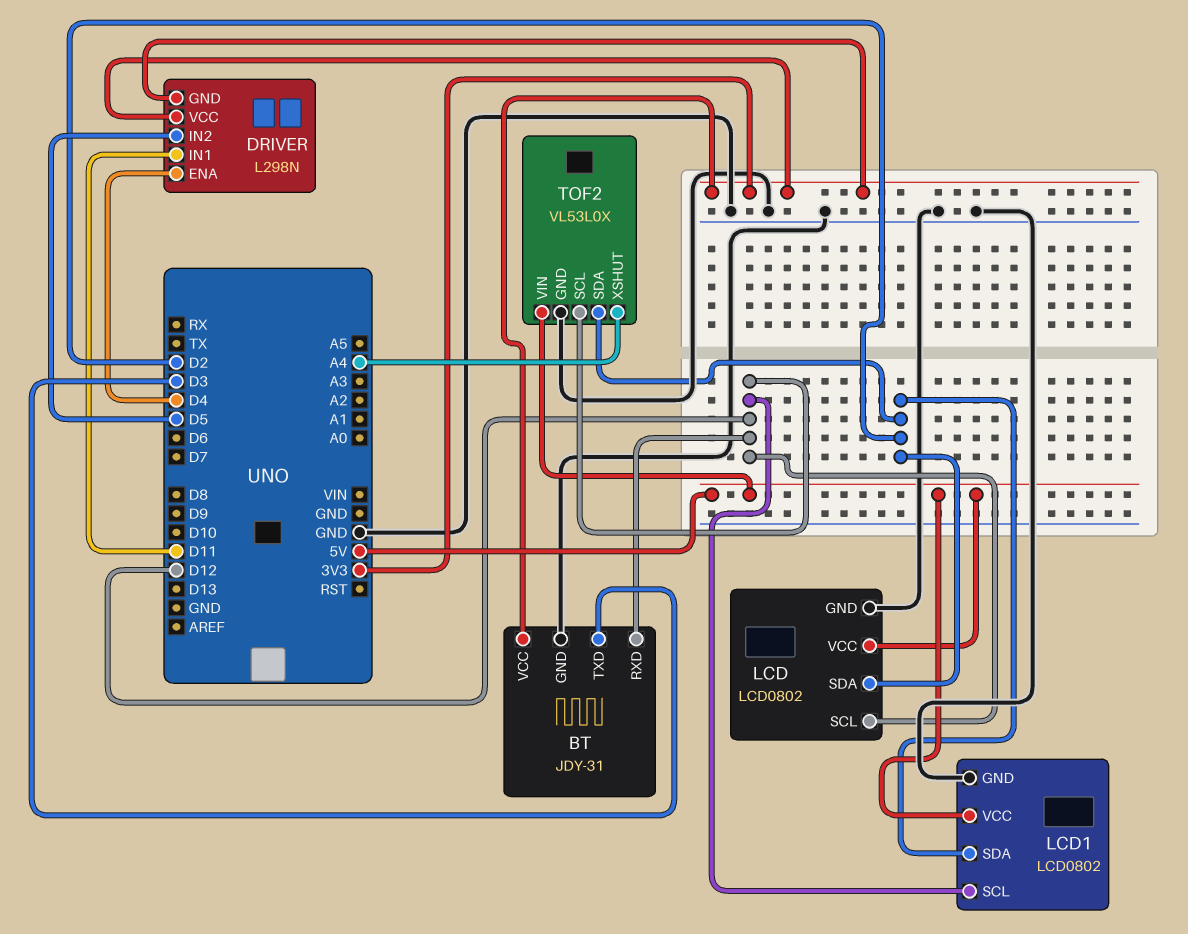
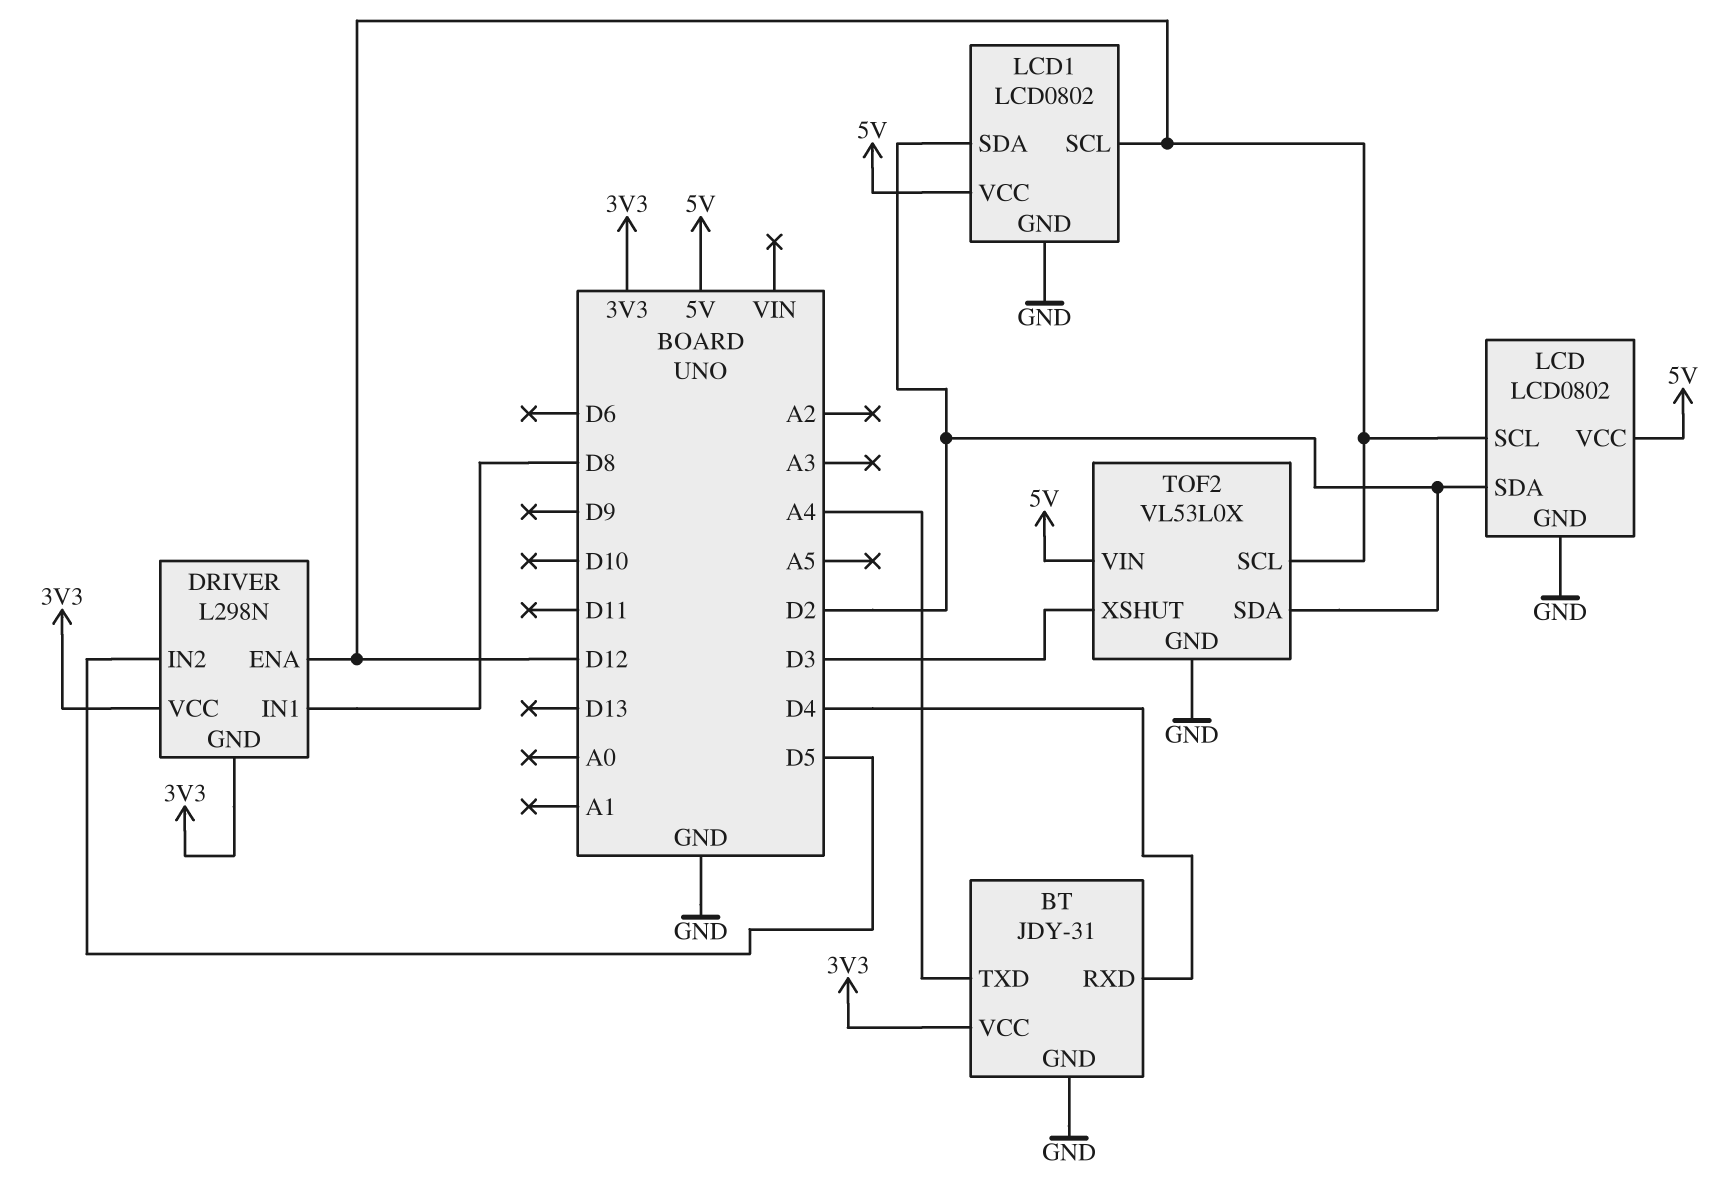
BT pin RXD: D12 -> D4
BT pin TXD: D3 -> A4
DRIVER pin ENA: D4 -> D12
DRIVER pin IN1: D11 -> D8
TOF2 pin XSHUT: A4 -> D3

